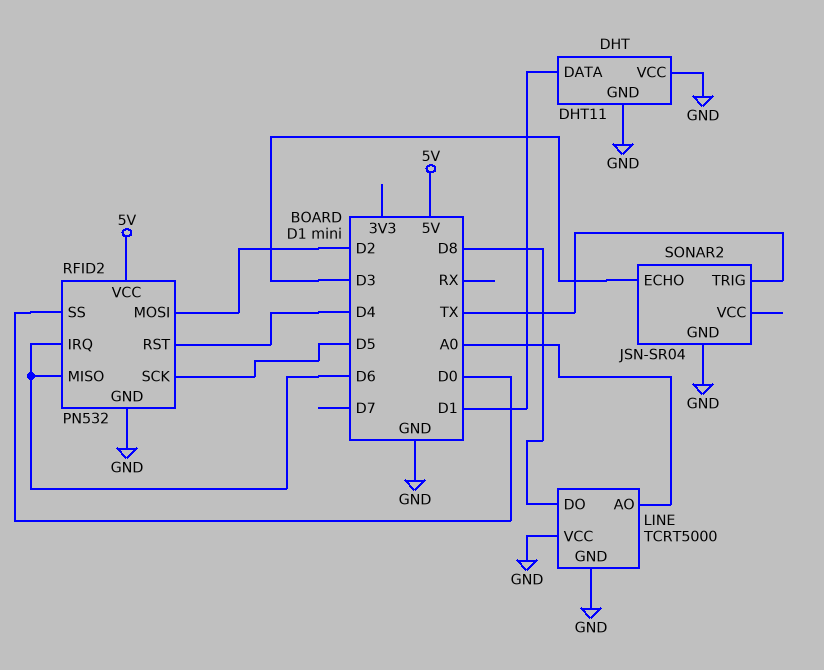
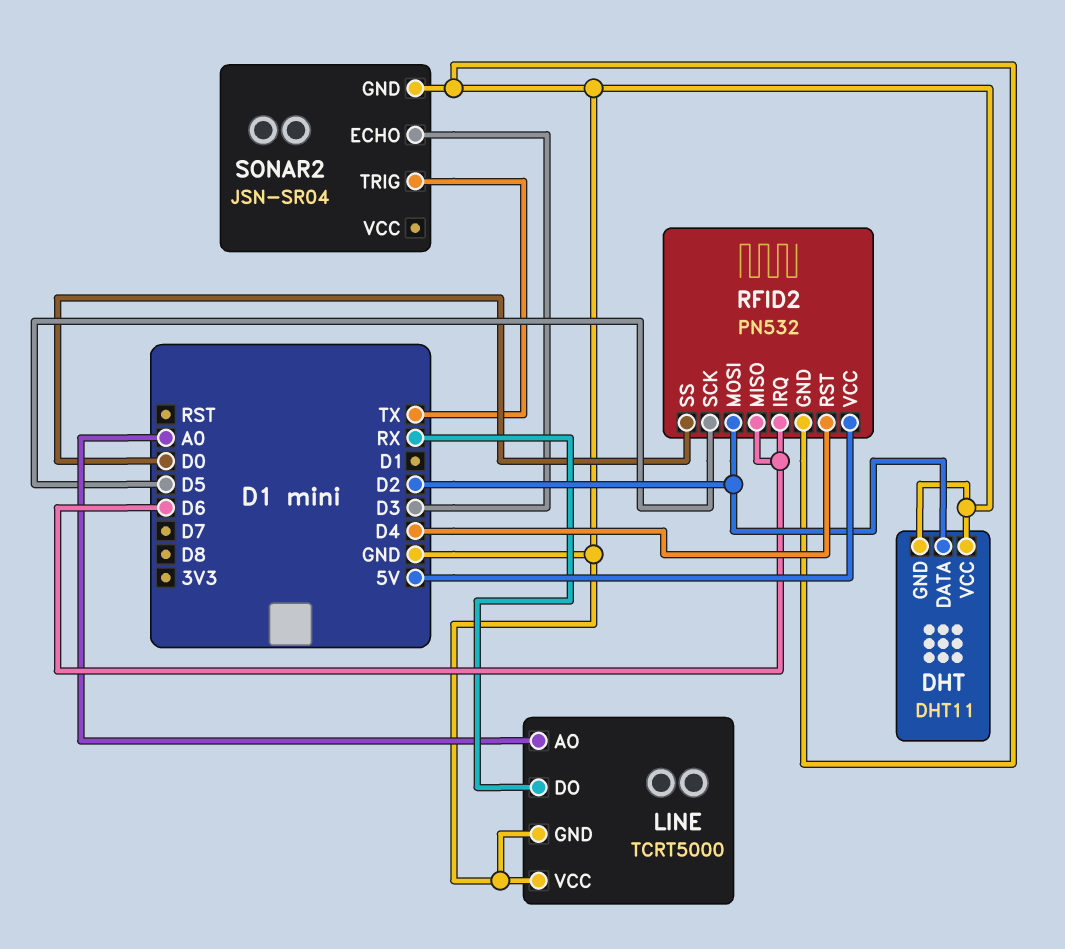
DHT pin DATA: D1 -> D2
LINE pin DO: D8 -> RX

